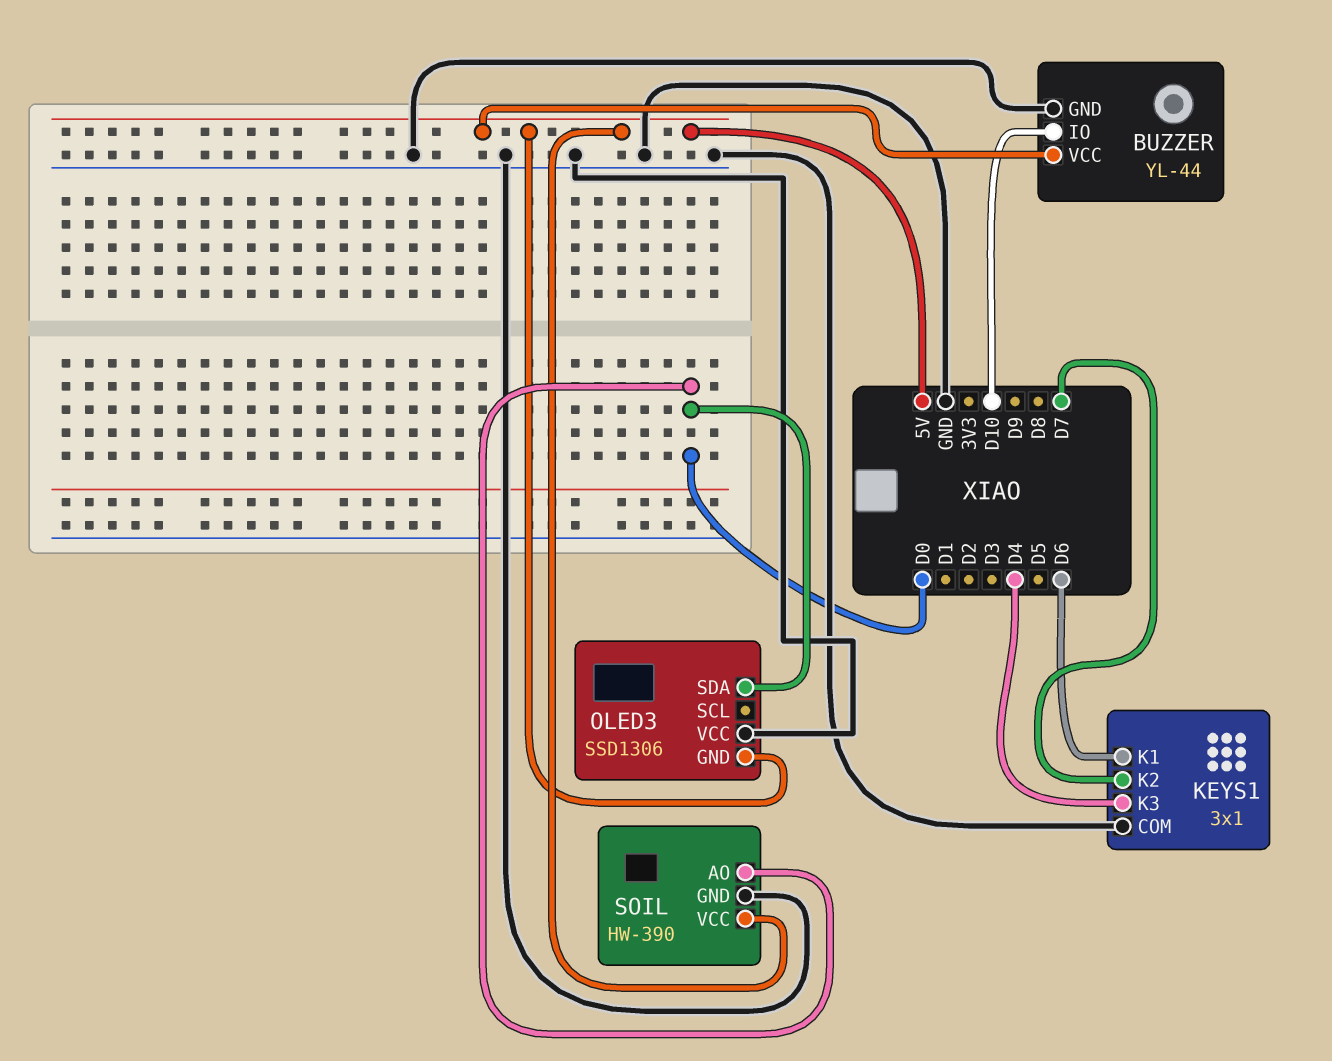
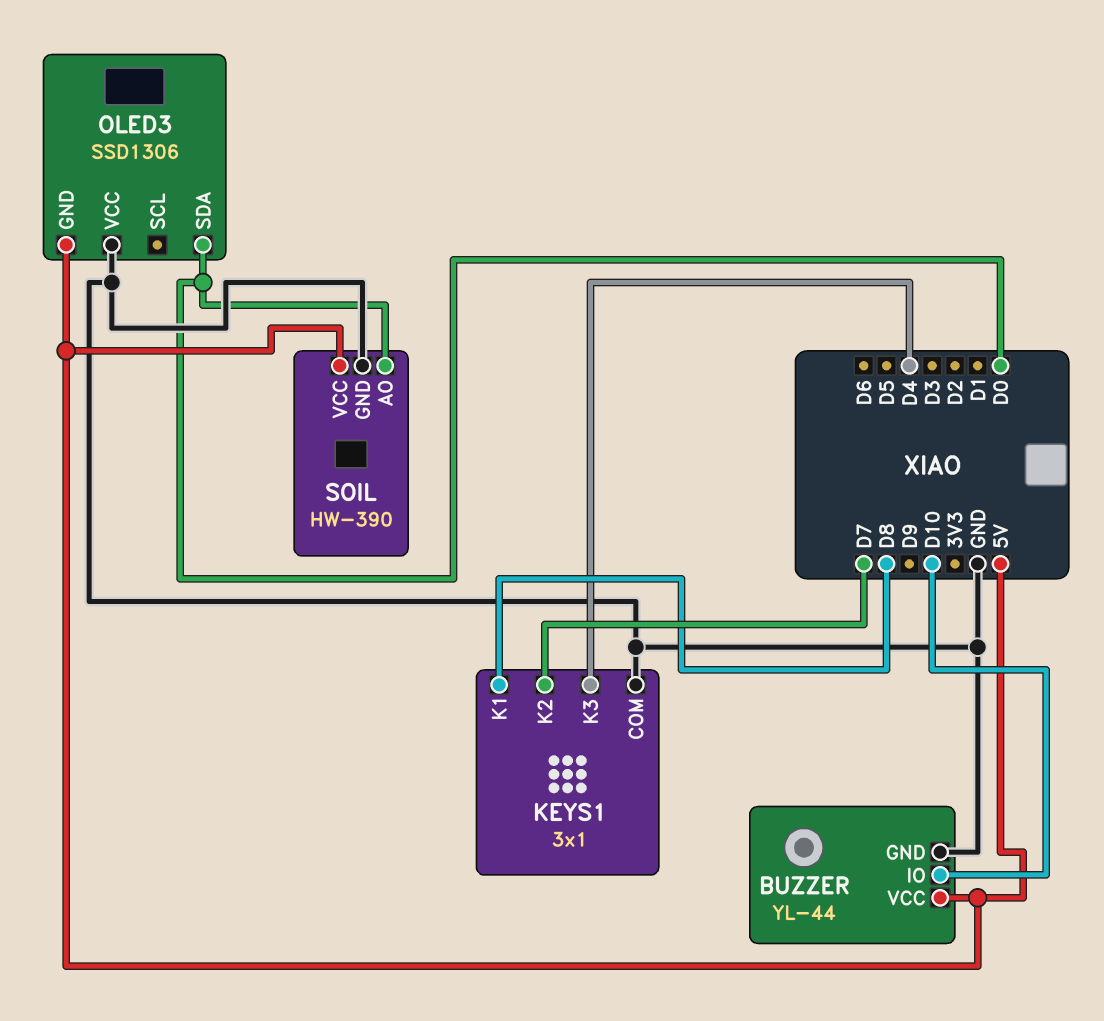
KEYS1 pin K1: D6 -> D8

